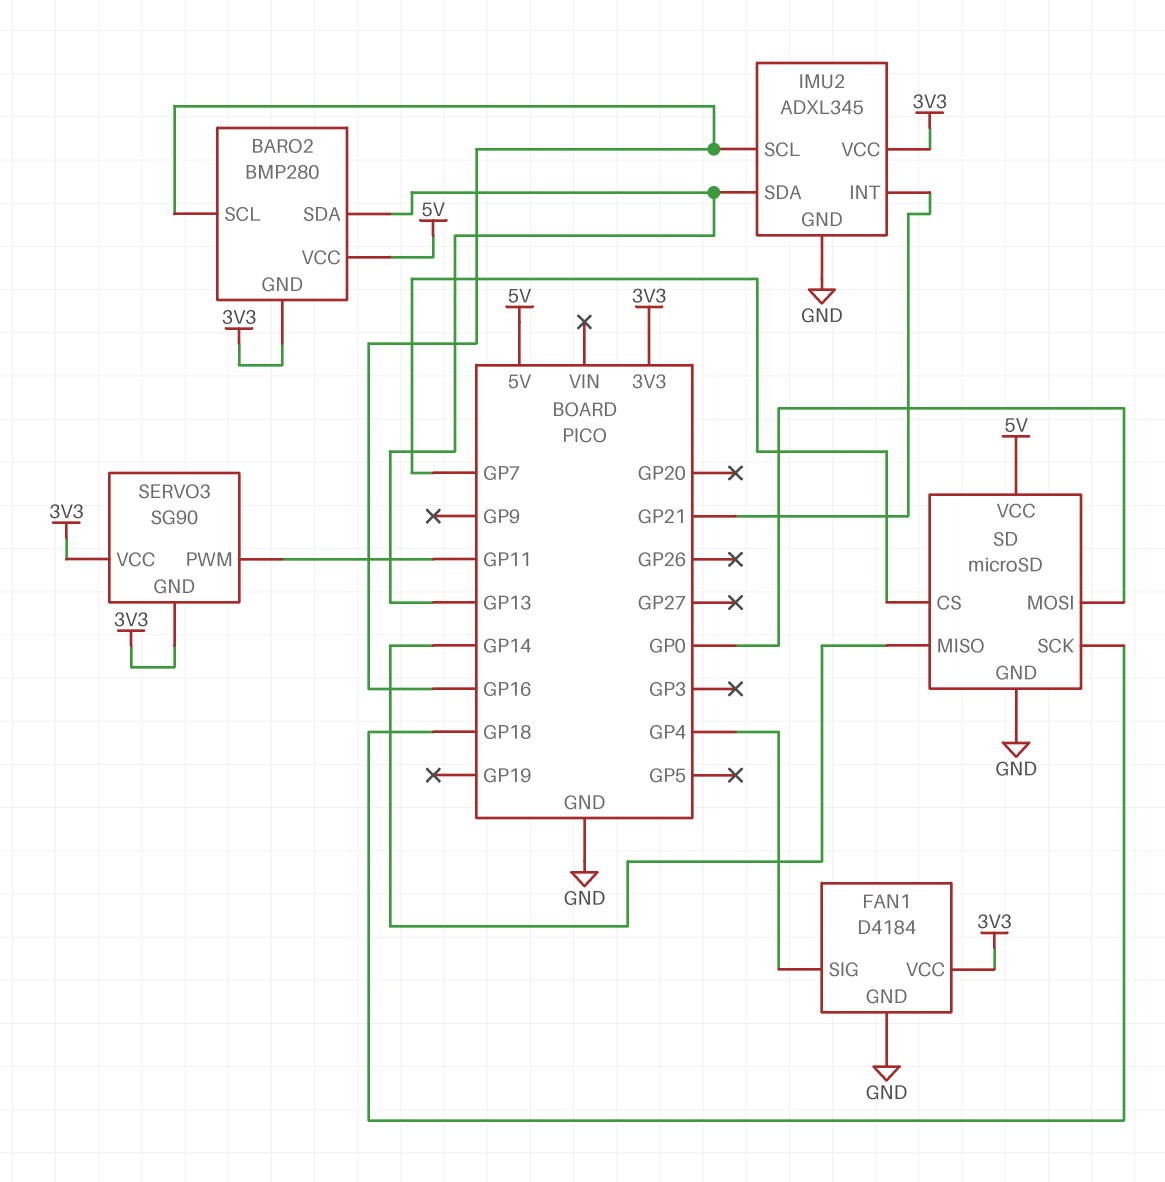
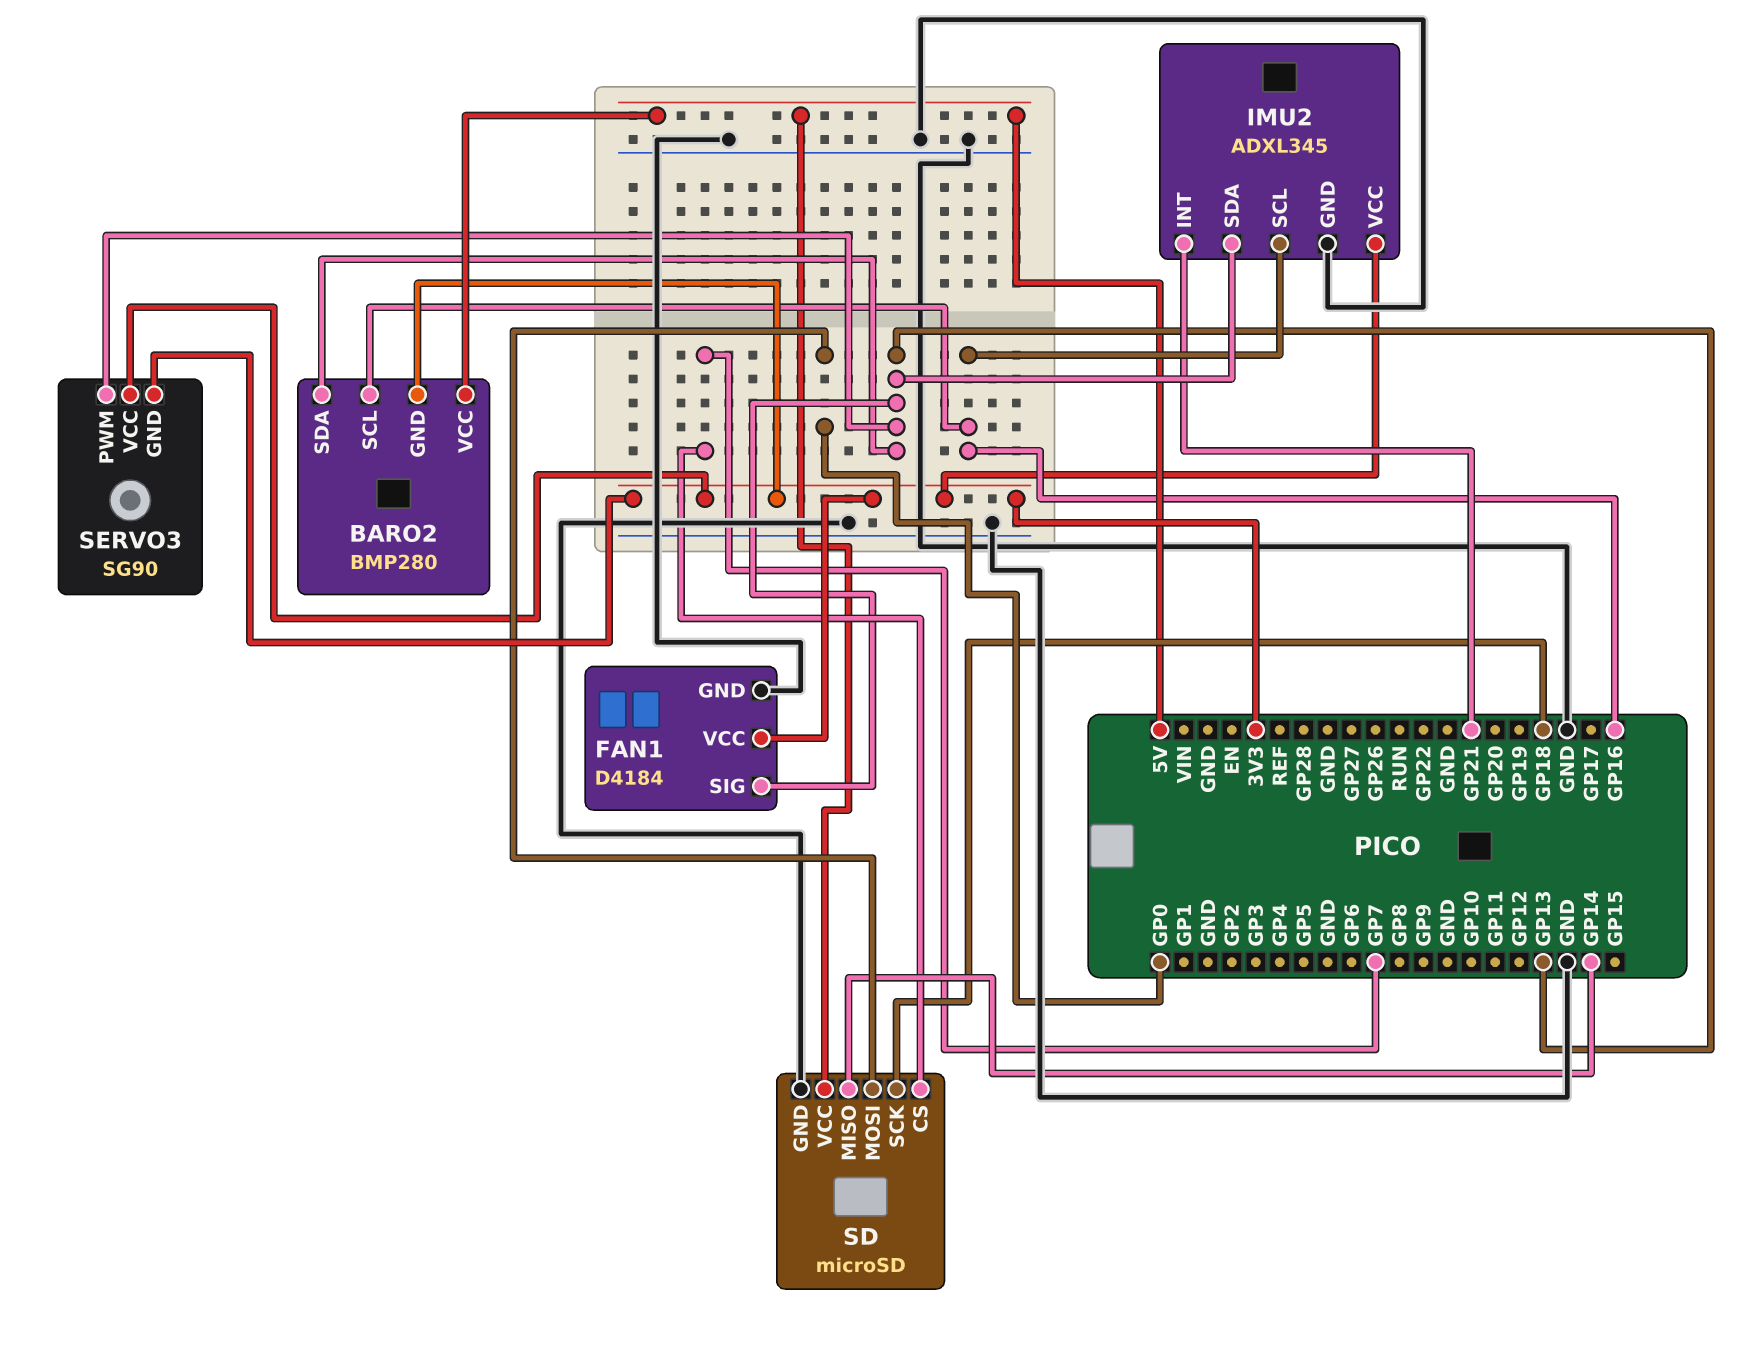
FAN1 pin SIG: GP4 -> GP13
SERVO3 pin PWM: GP11 -> GP13

